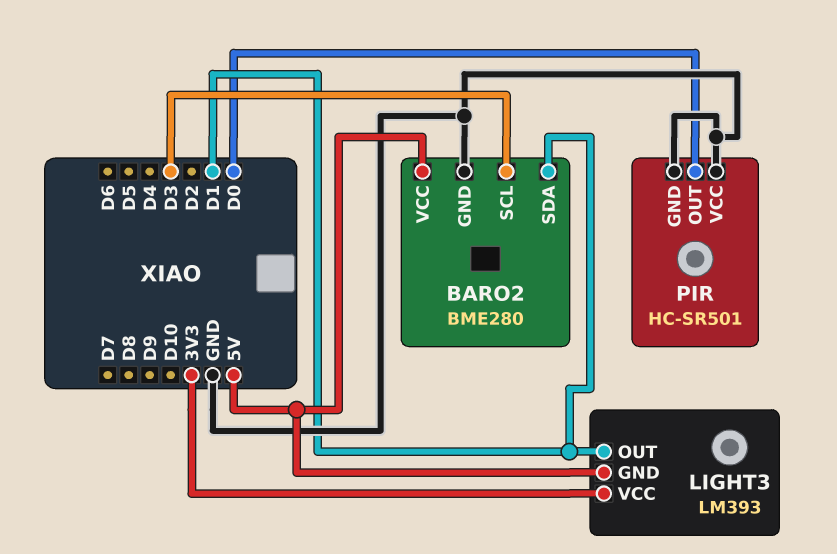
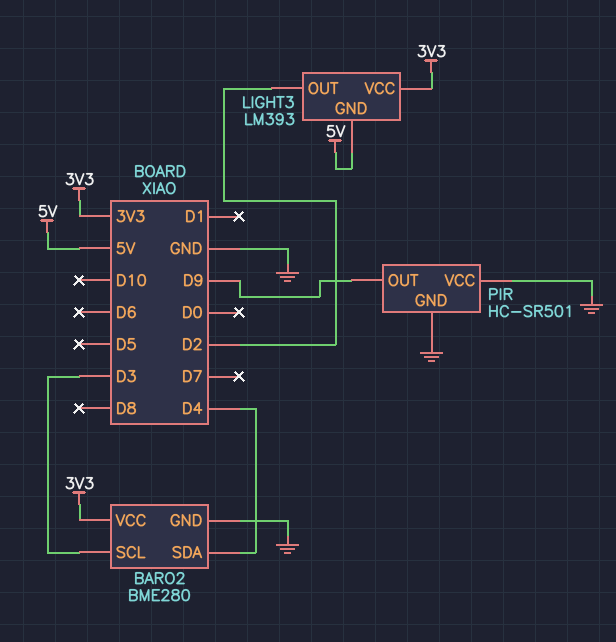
BARO2 pin SDA: D1 -> D4
BARO2 pin VCC: 5V -> 3V3
LIGHT3 pin OUT: D1 -> D2
PIR pin OUT: D0 -> D9

